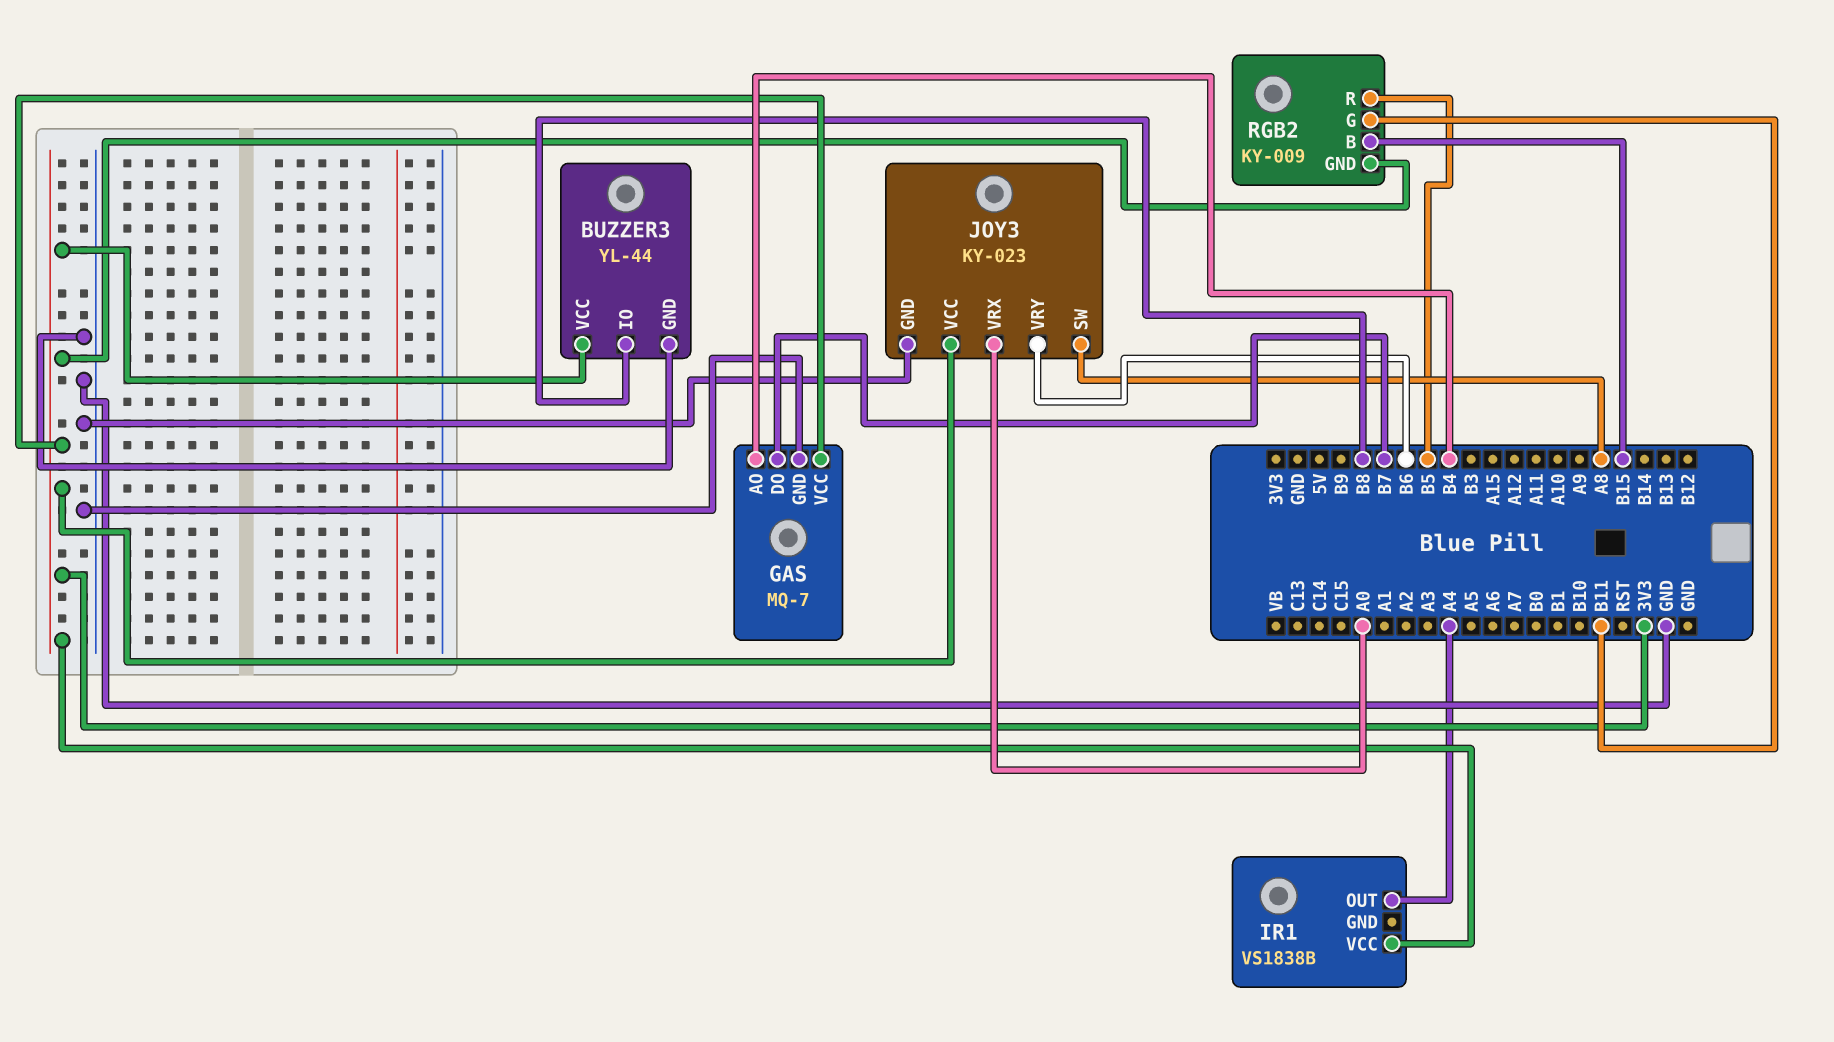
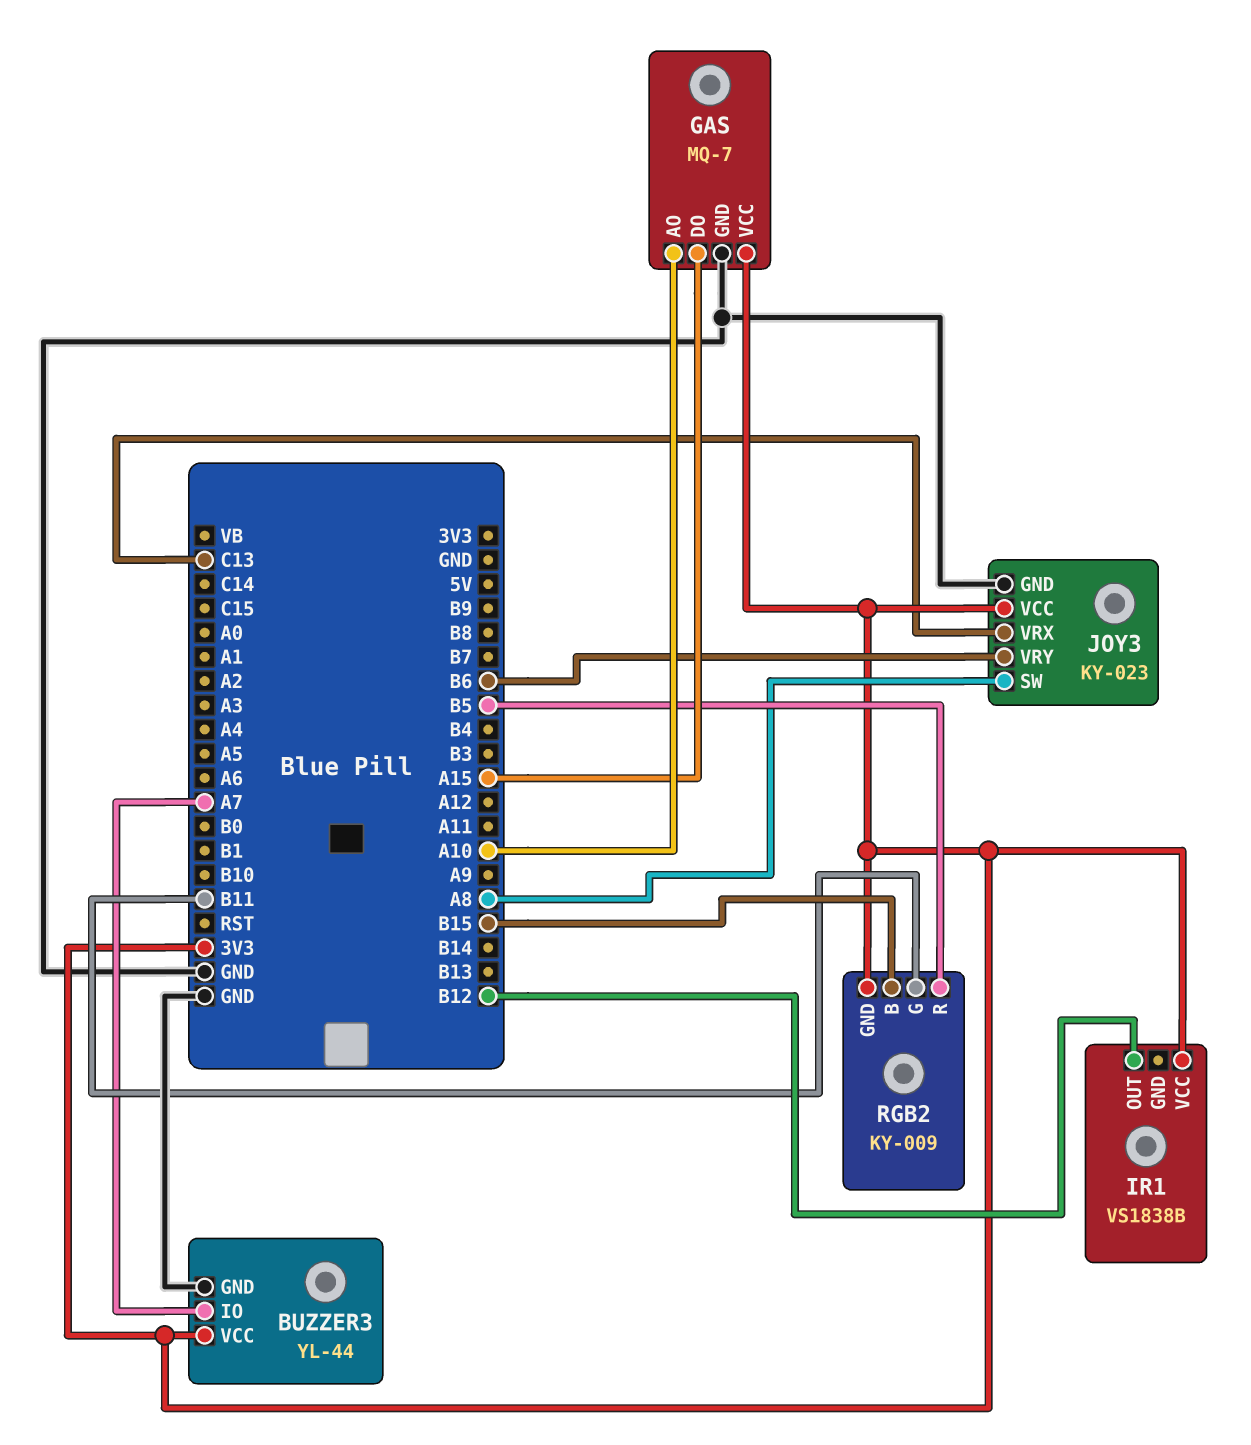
BUZZER3 pin IO: B8 -> A7
GAS pin AO: B4 -> A10
GAS pin DO: B7 -> A15
IR1 pin OUT: A4 -> B12
JOY3 pin VRX: A0 -> C13

